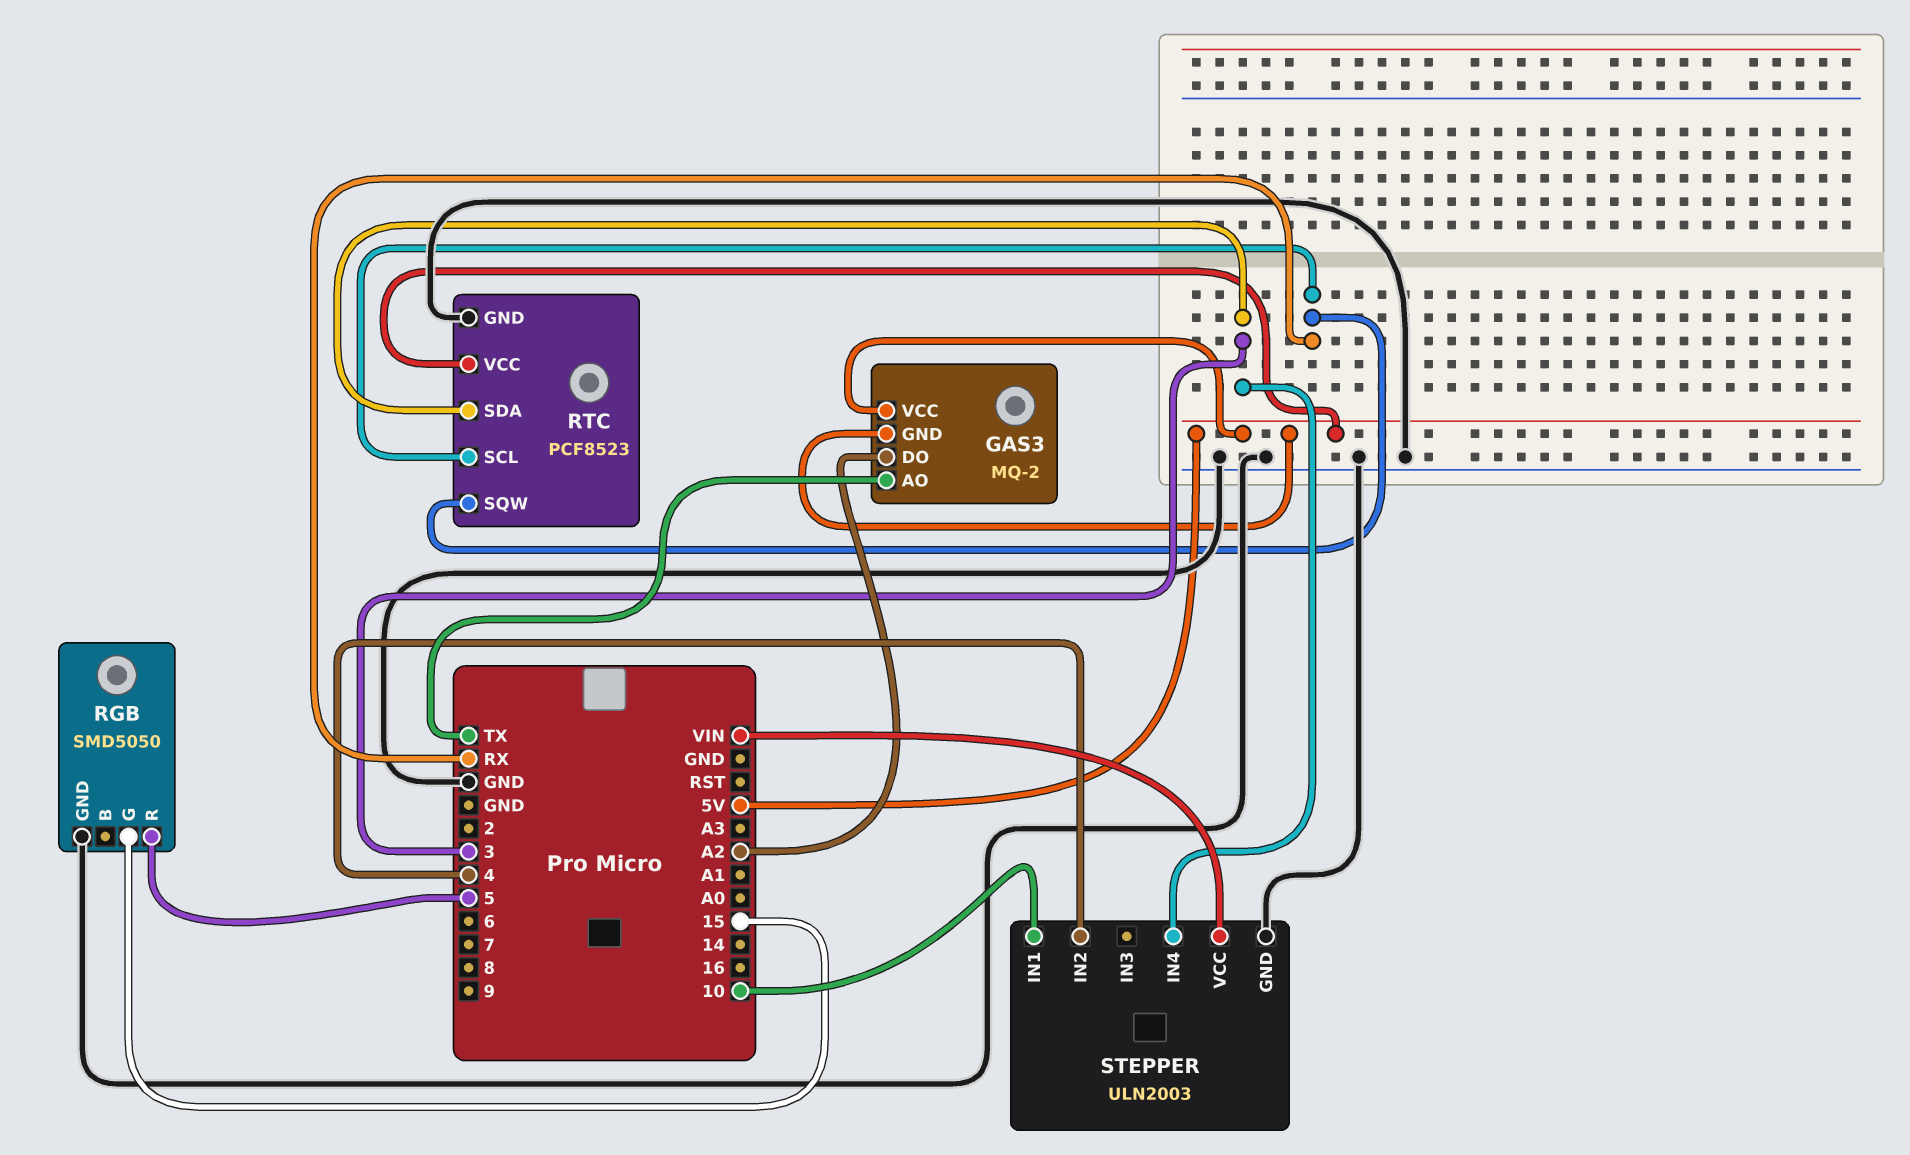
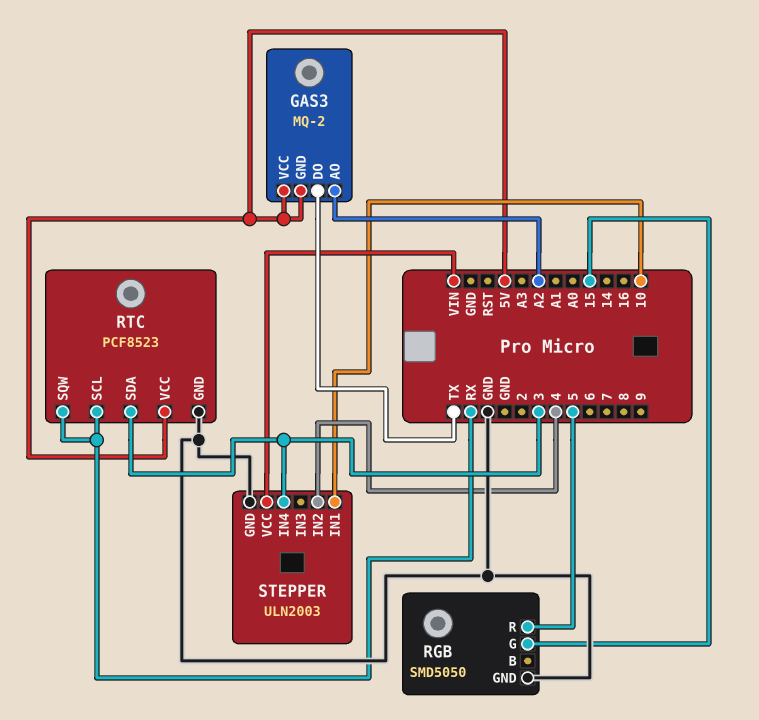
GAS3 pin AO: TX -> A2
GAS3 pin DO: A2 -> TX

